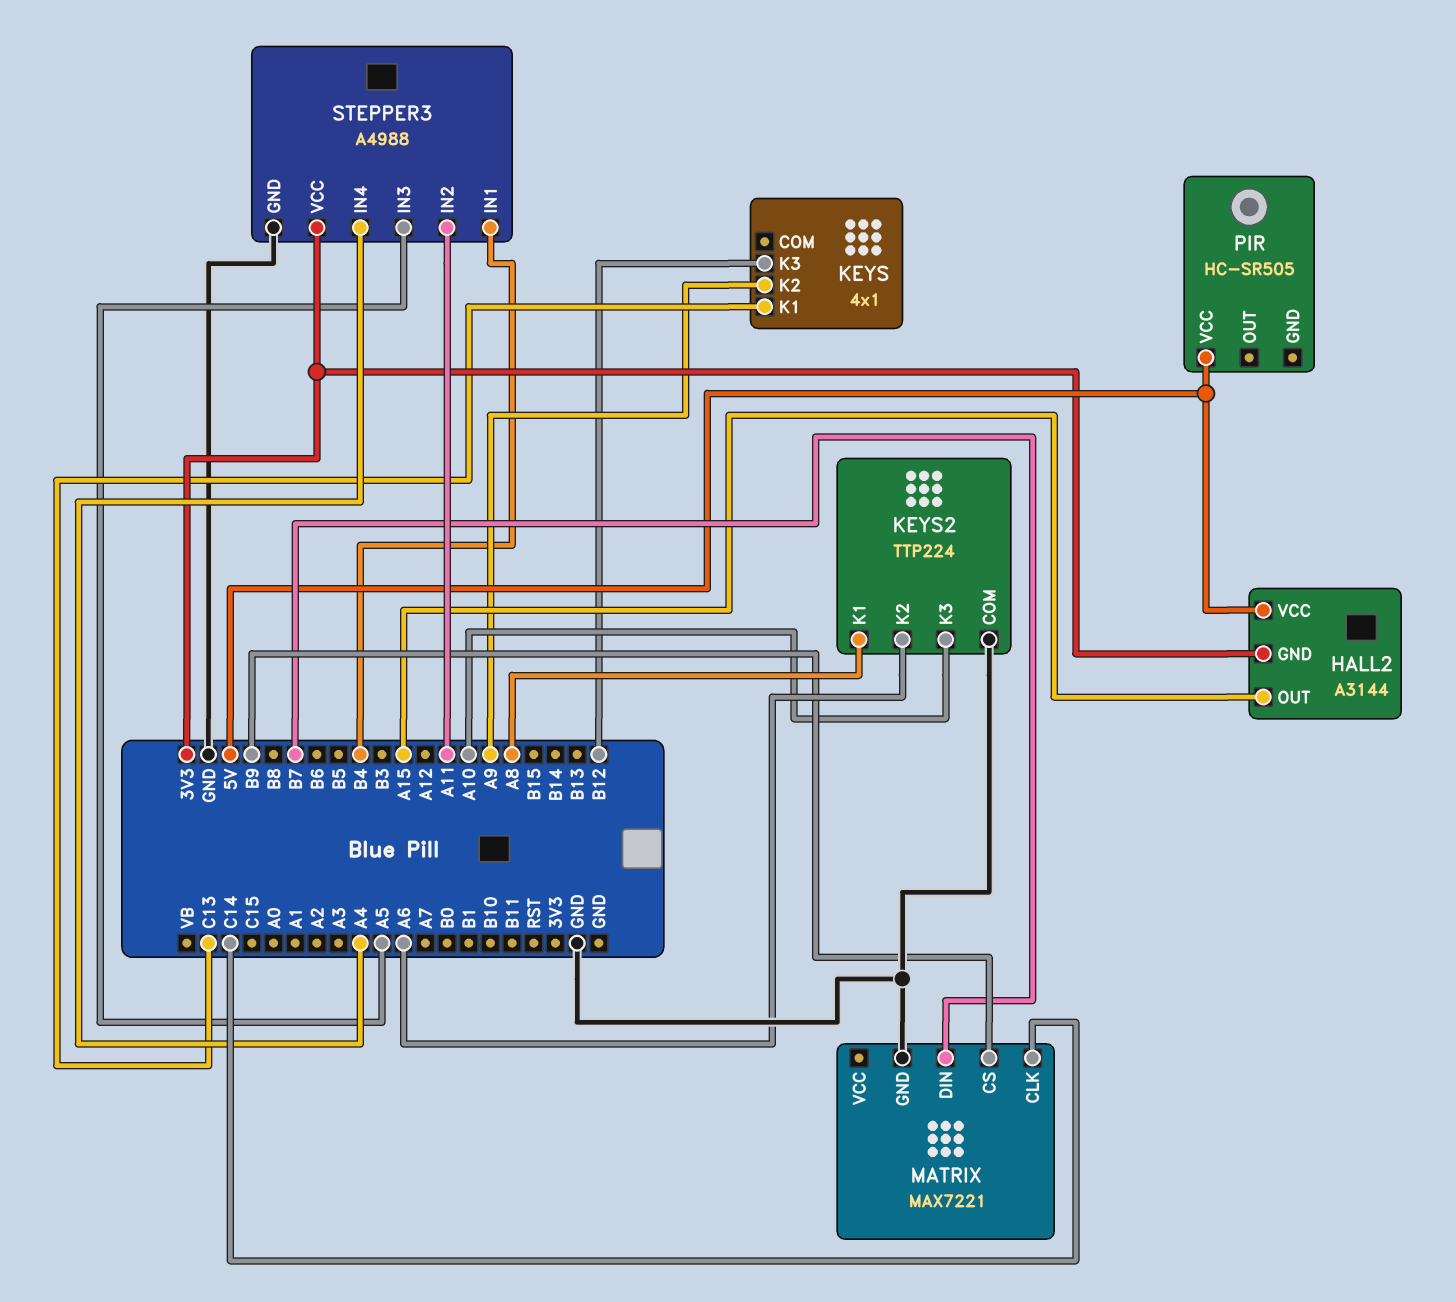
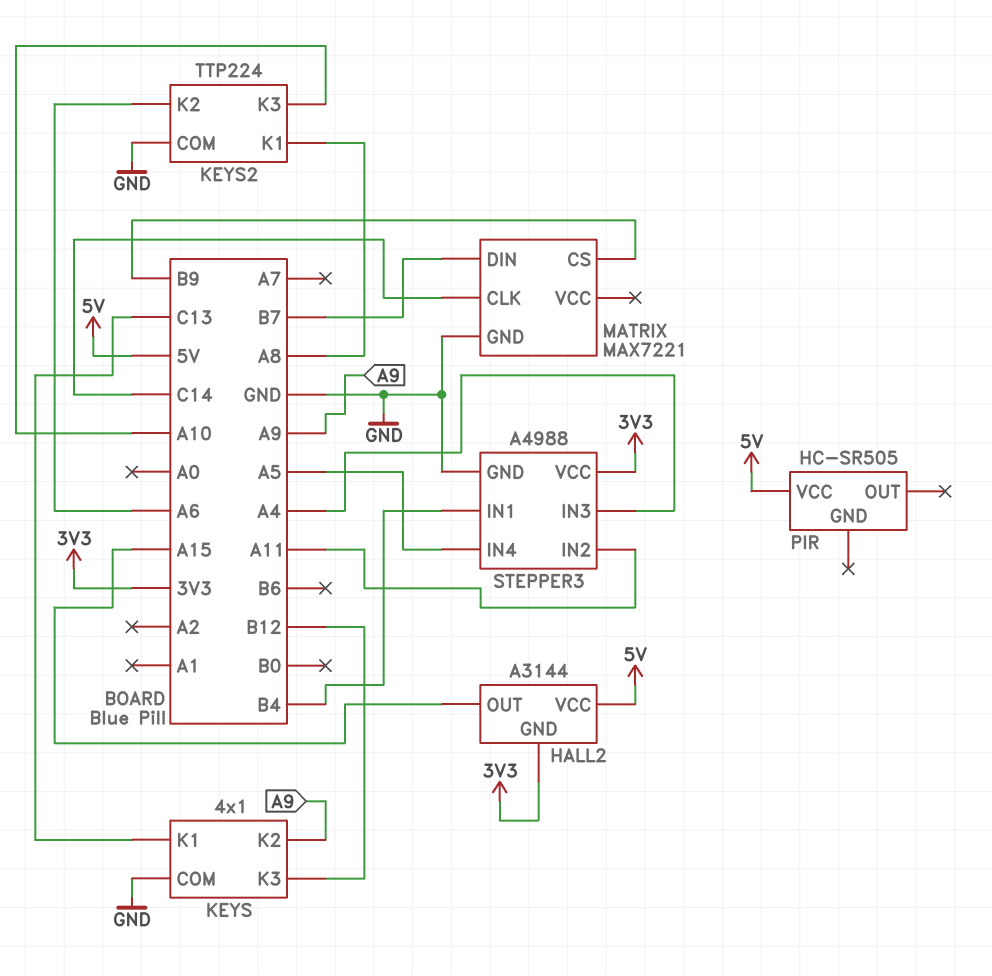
KEYS pin COM: none -> GND
STEPPER3 pin IN3: A5 -> A4
STEPPER3 pin IN4: A4 -> A5

